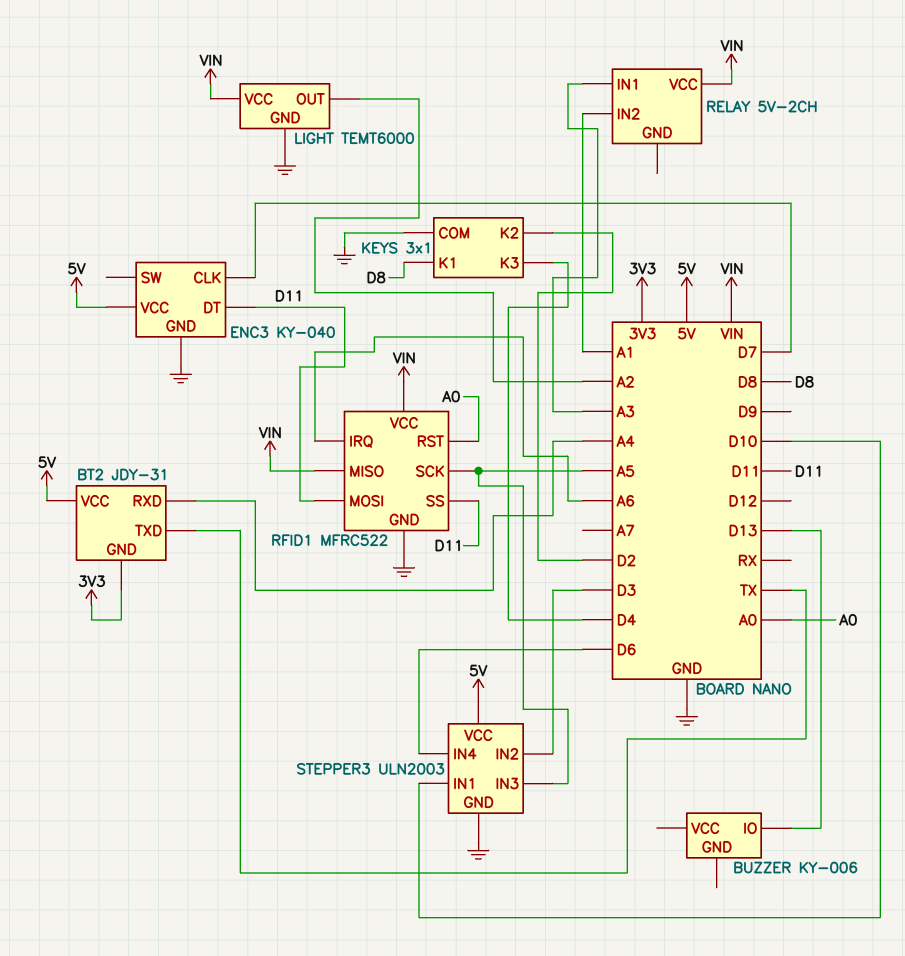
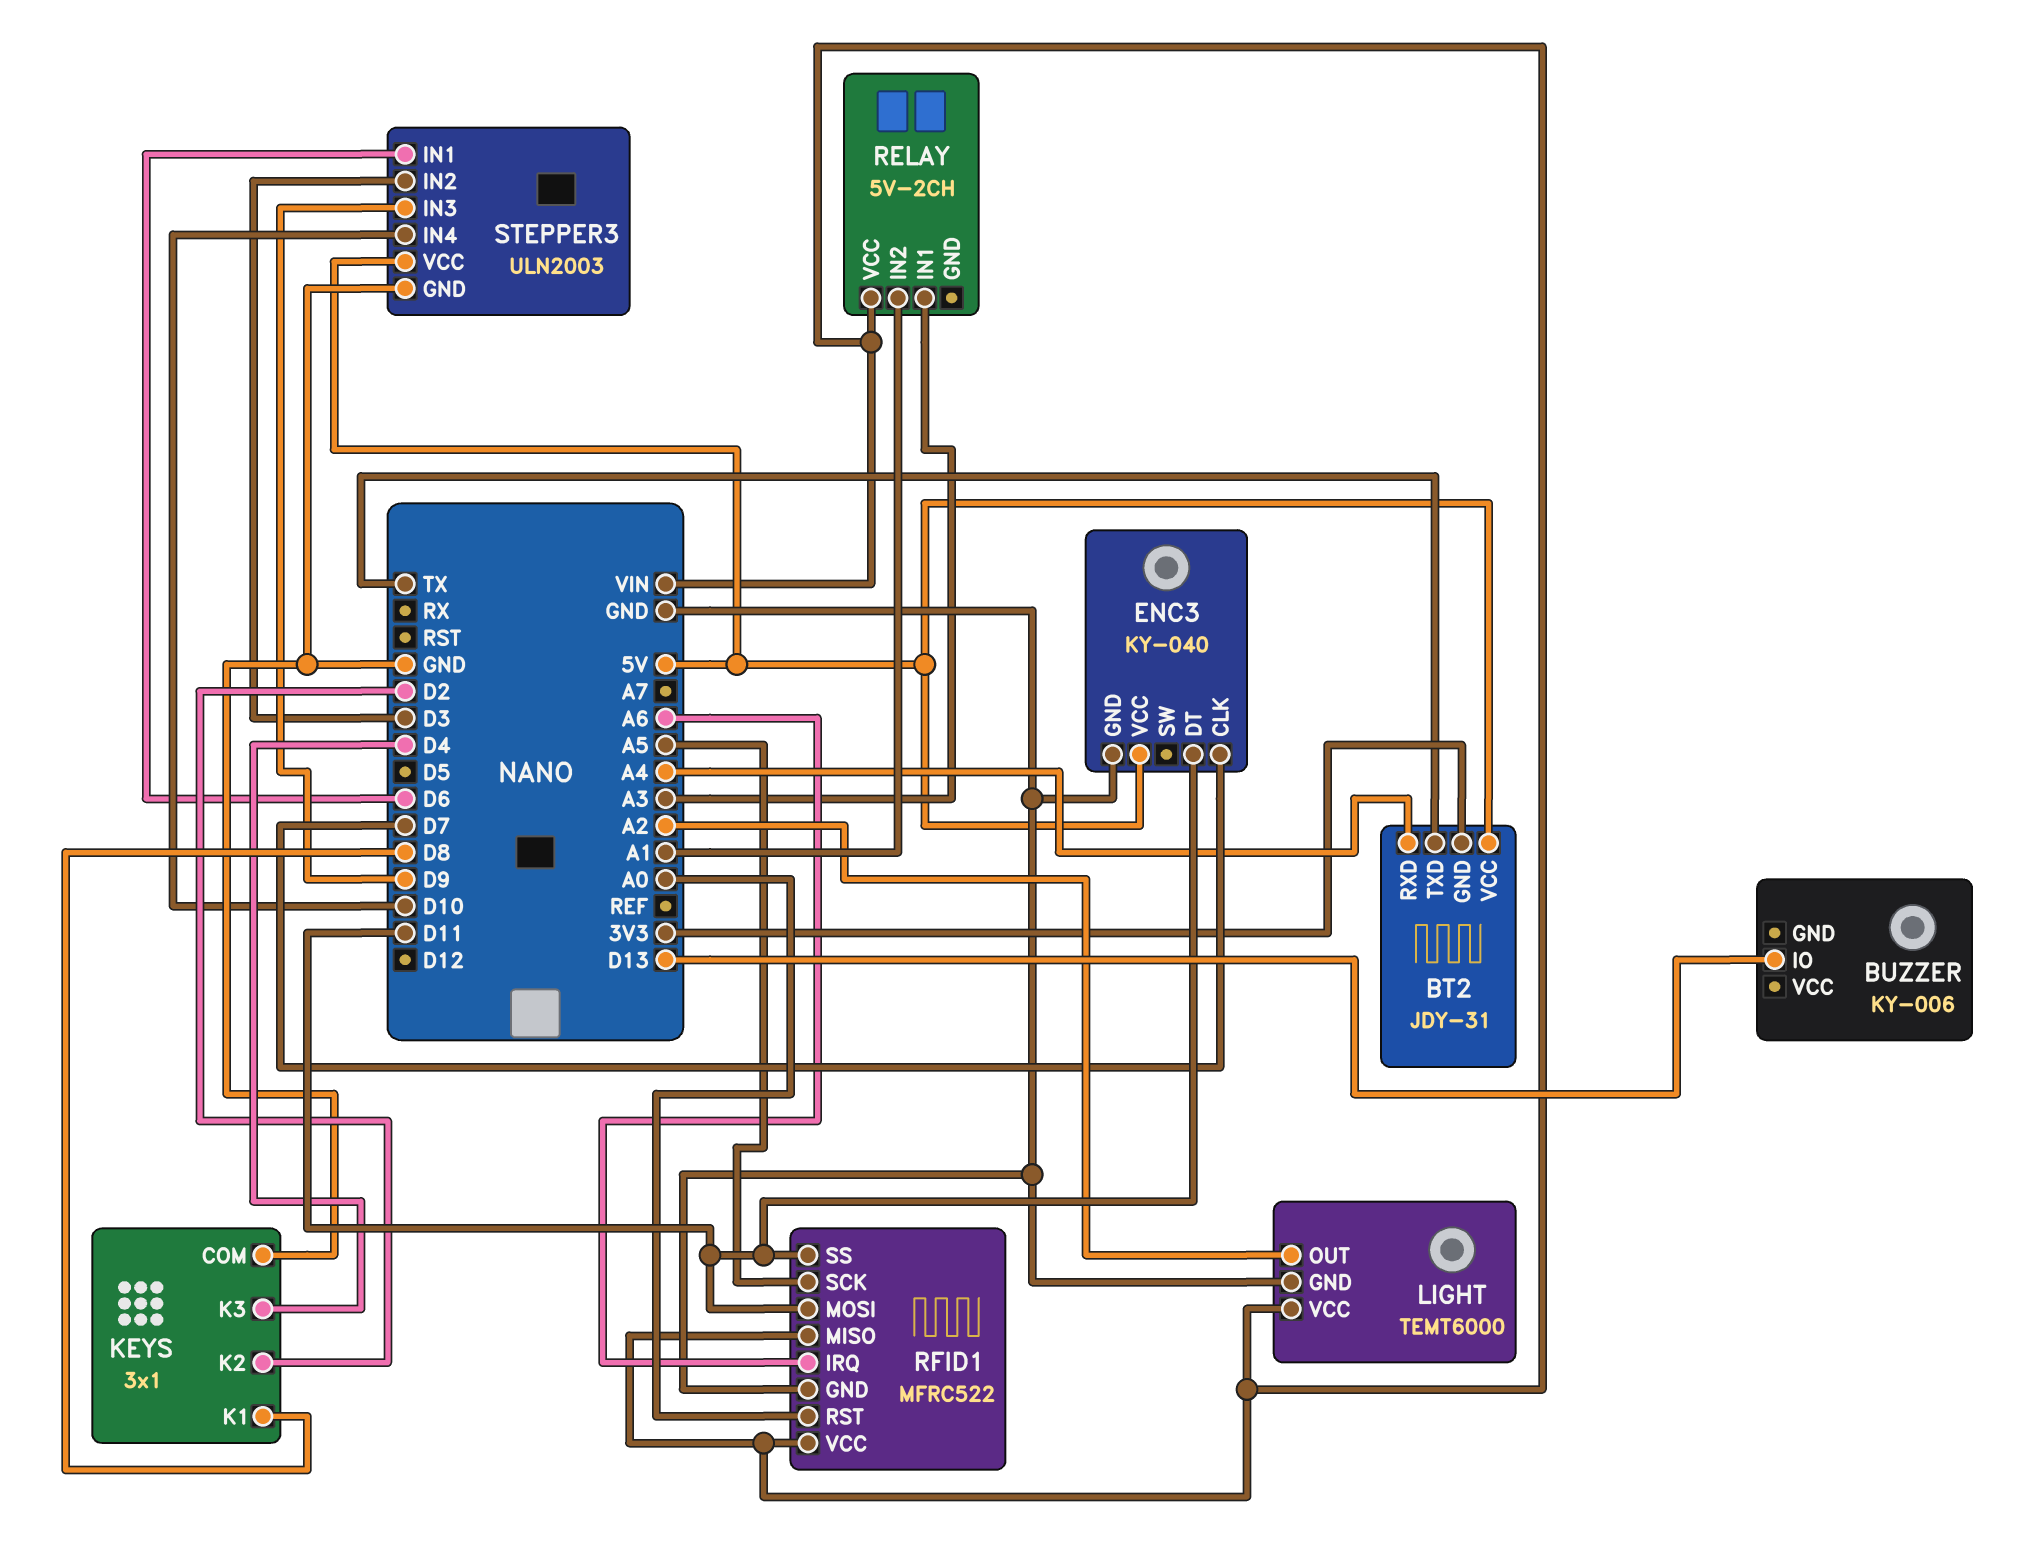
STEPPER3 pin IN1: D10 -> D6
STEPPER3 pin IN3: A5 -> D9
STEPPER3 pin IN4: D6 -> D10

